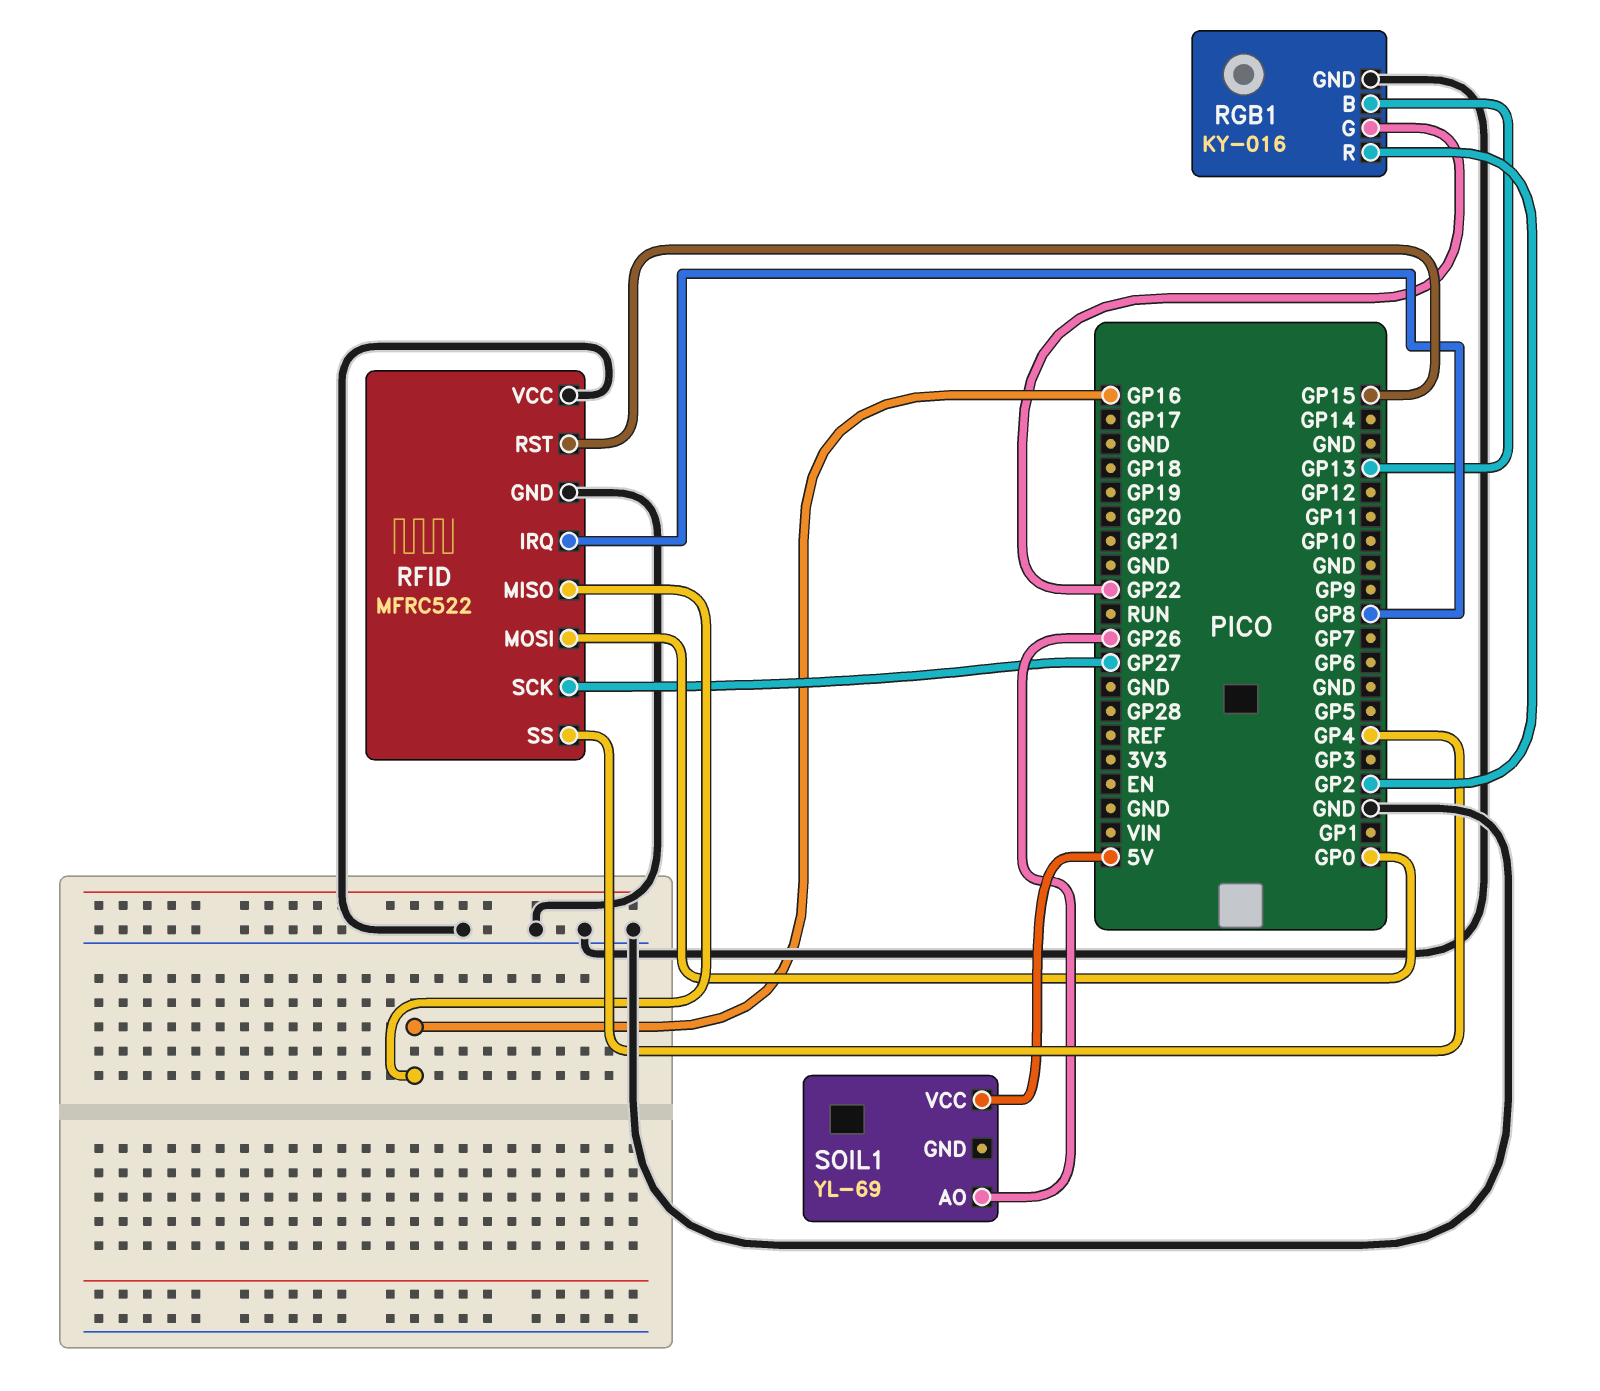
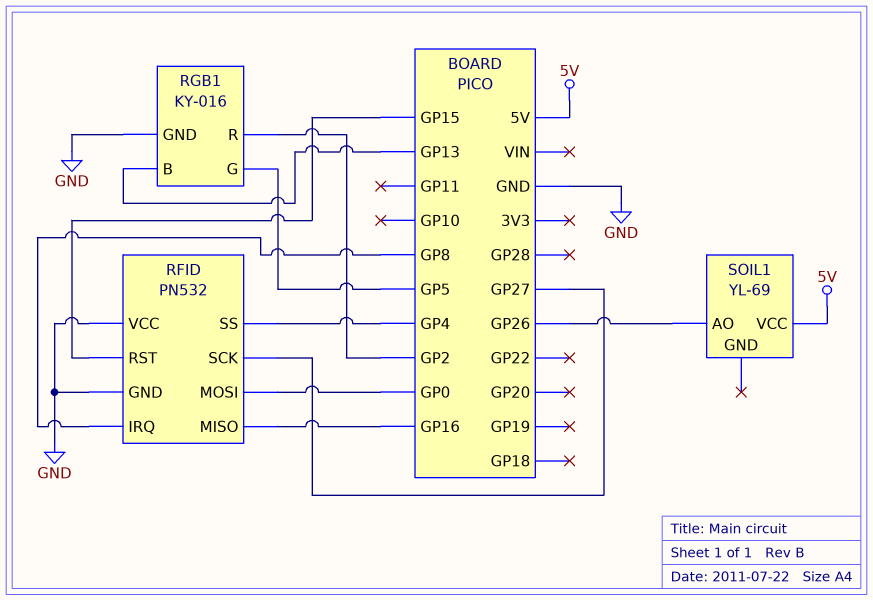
RFID: MFRC522 -> PN532
RGB1 pin G: GP22 -> GP5

